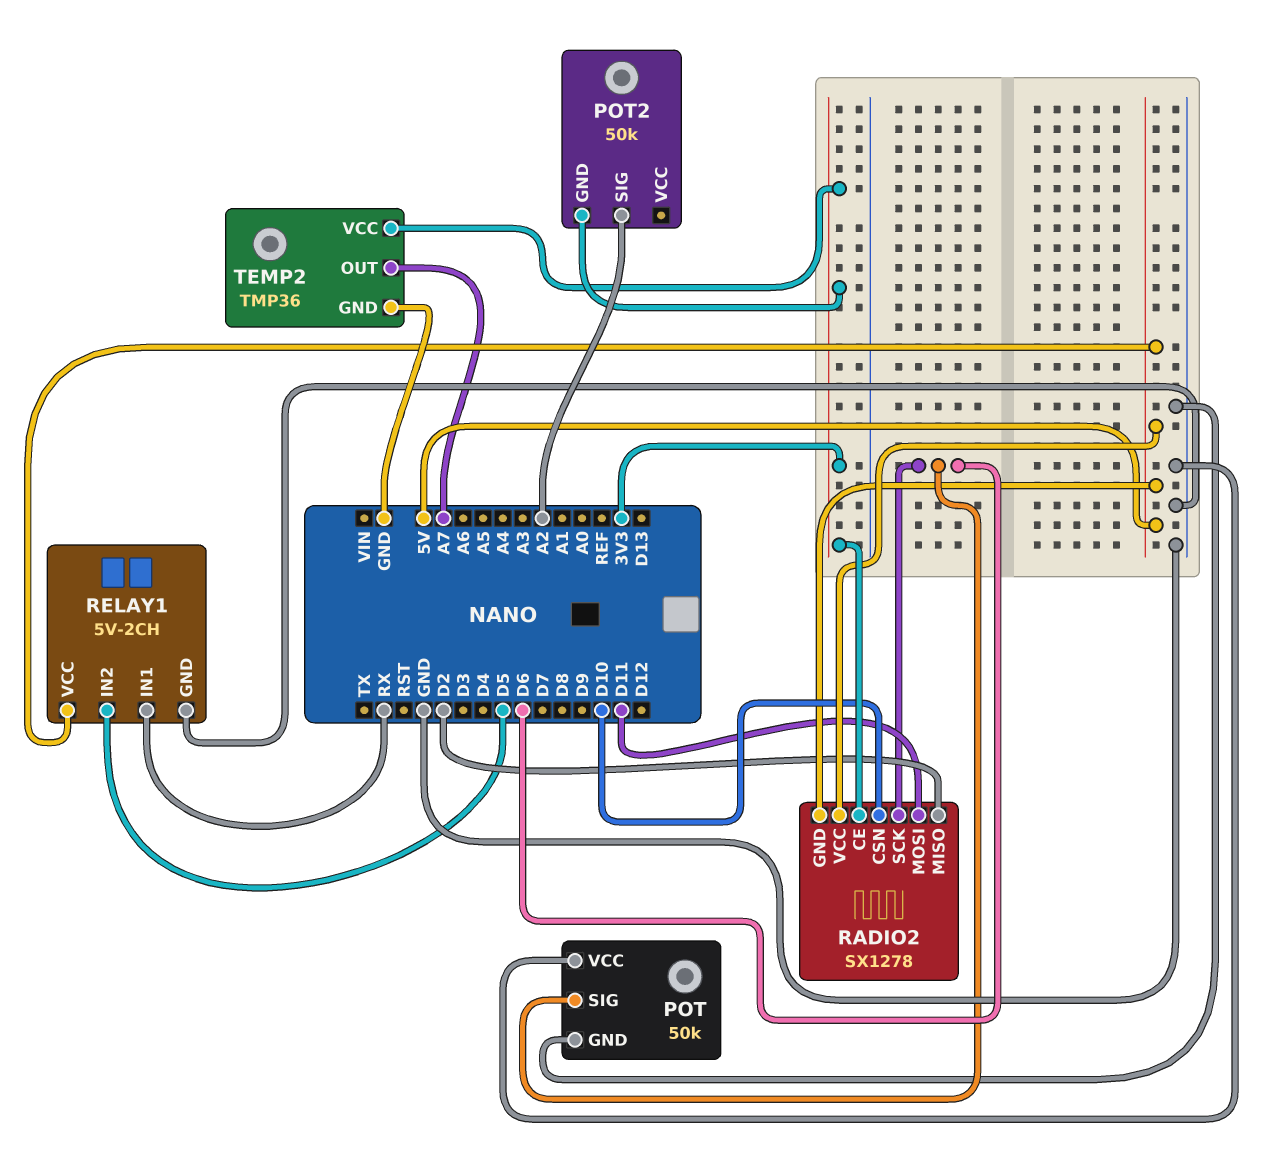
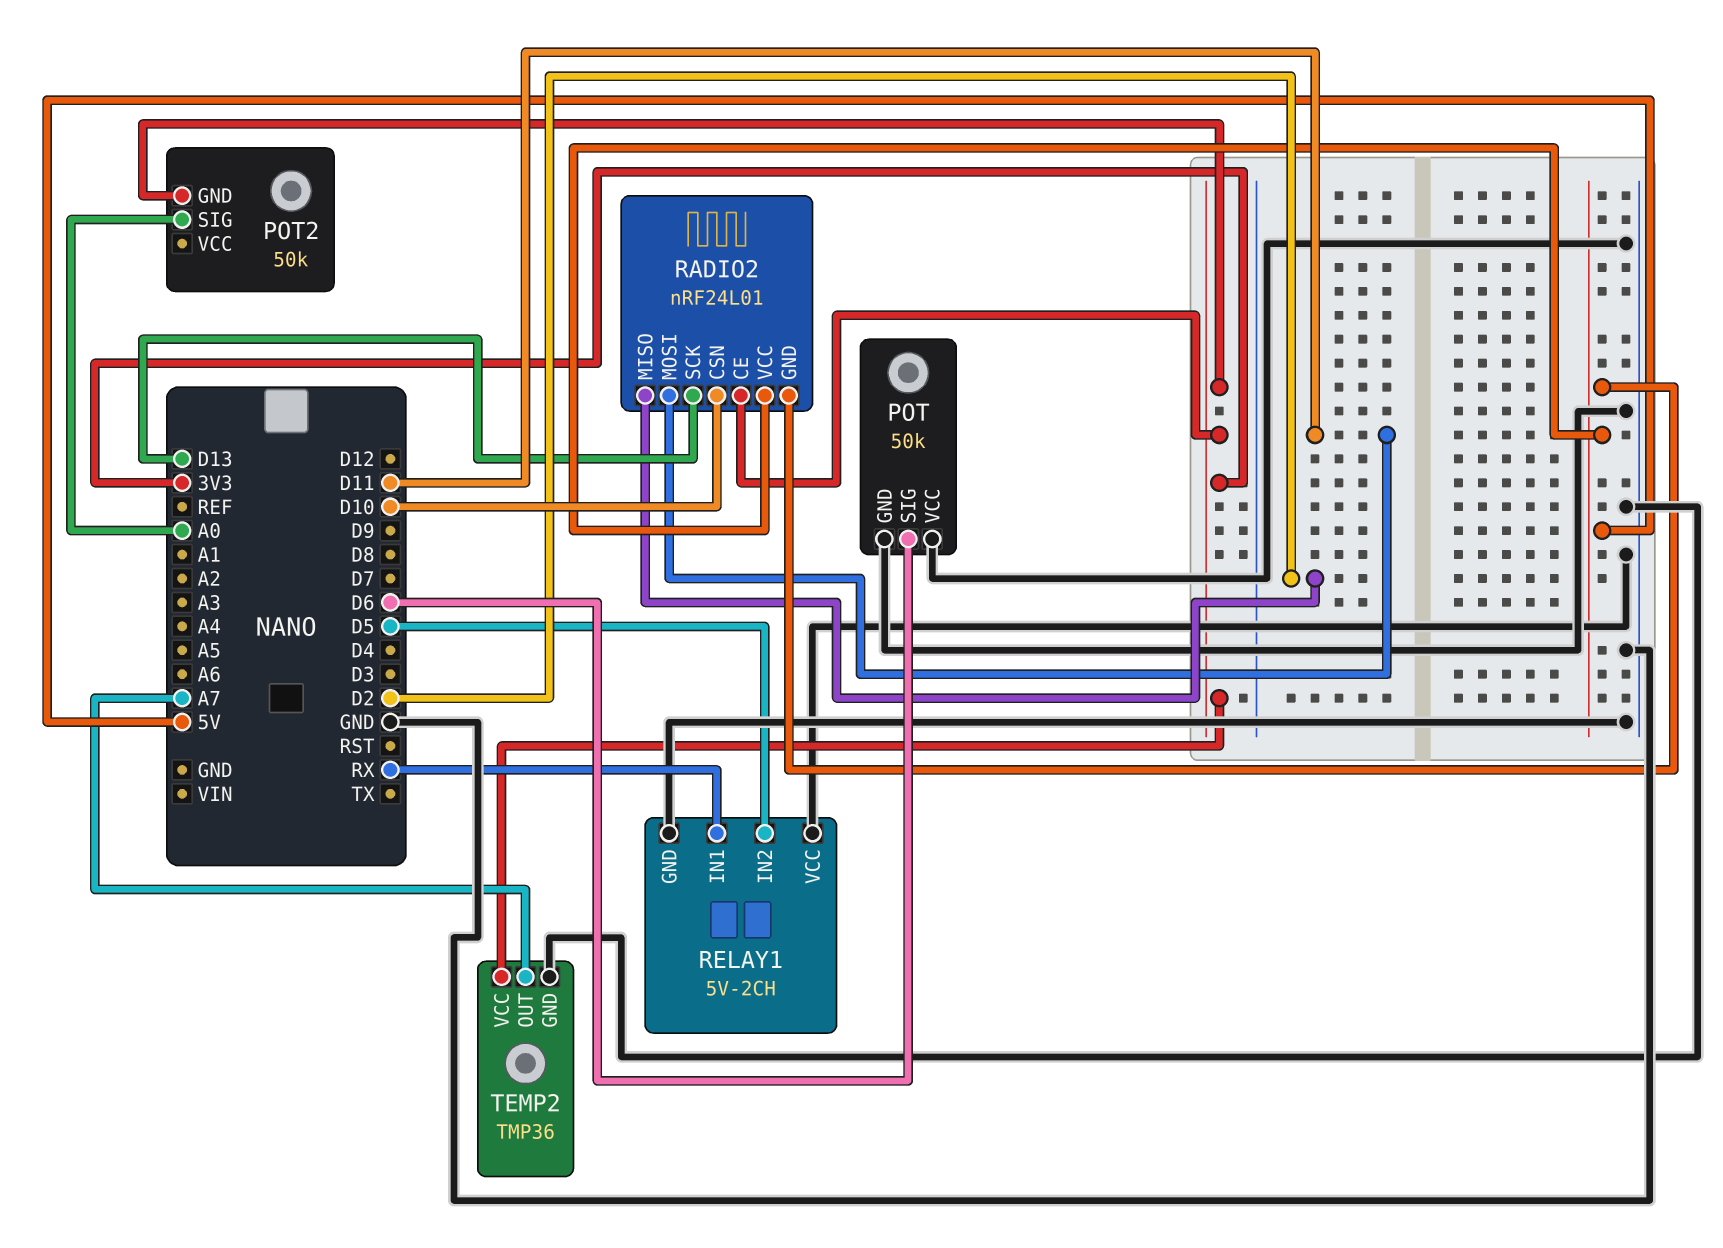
POT2 pin SIG: A2 -> A0
RADIO2: SX1278 -> nRF24L01
RADIO2 pin SCK: D6 -> D13
RELAY1 pin VCC: 5V -> GND

